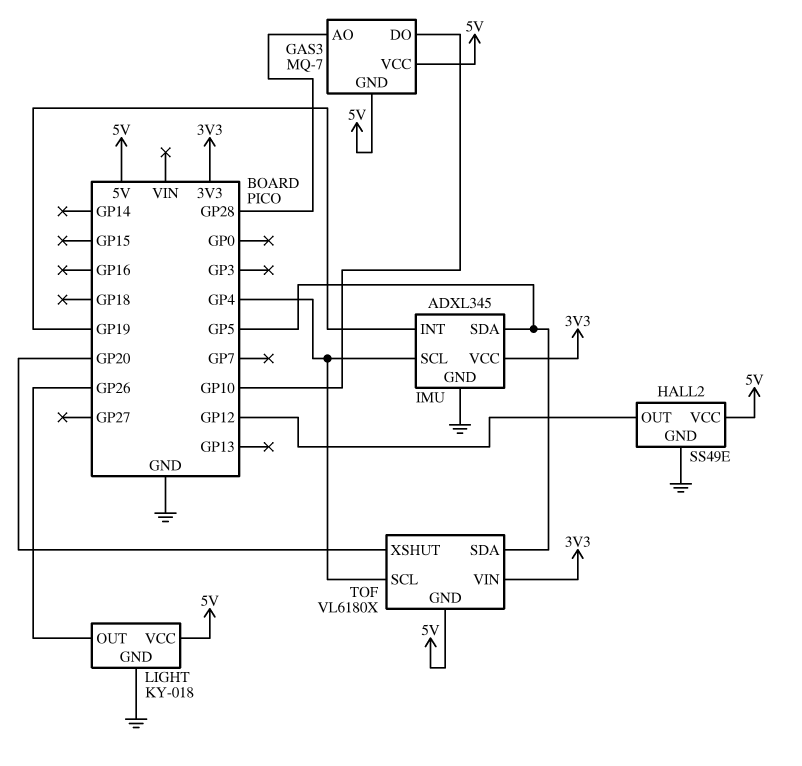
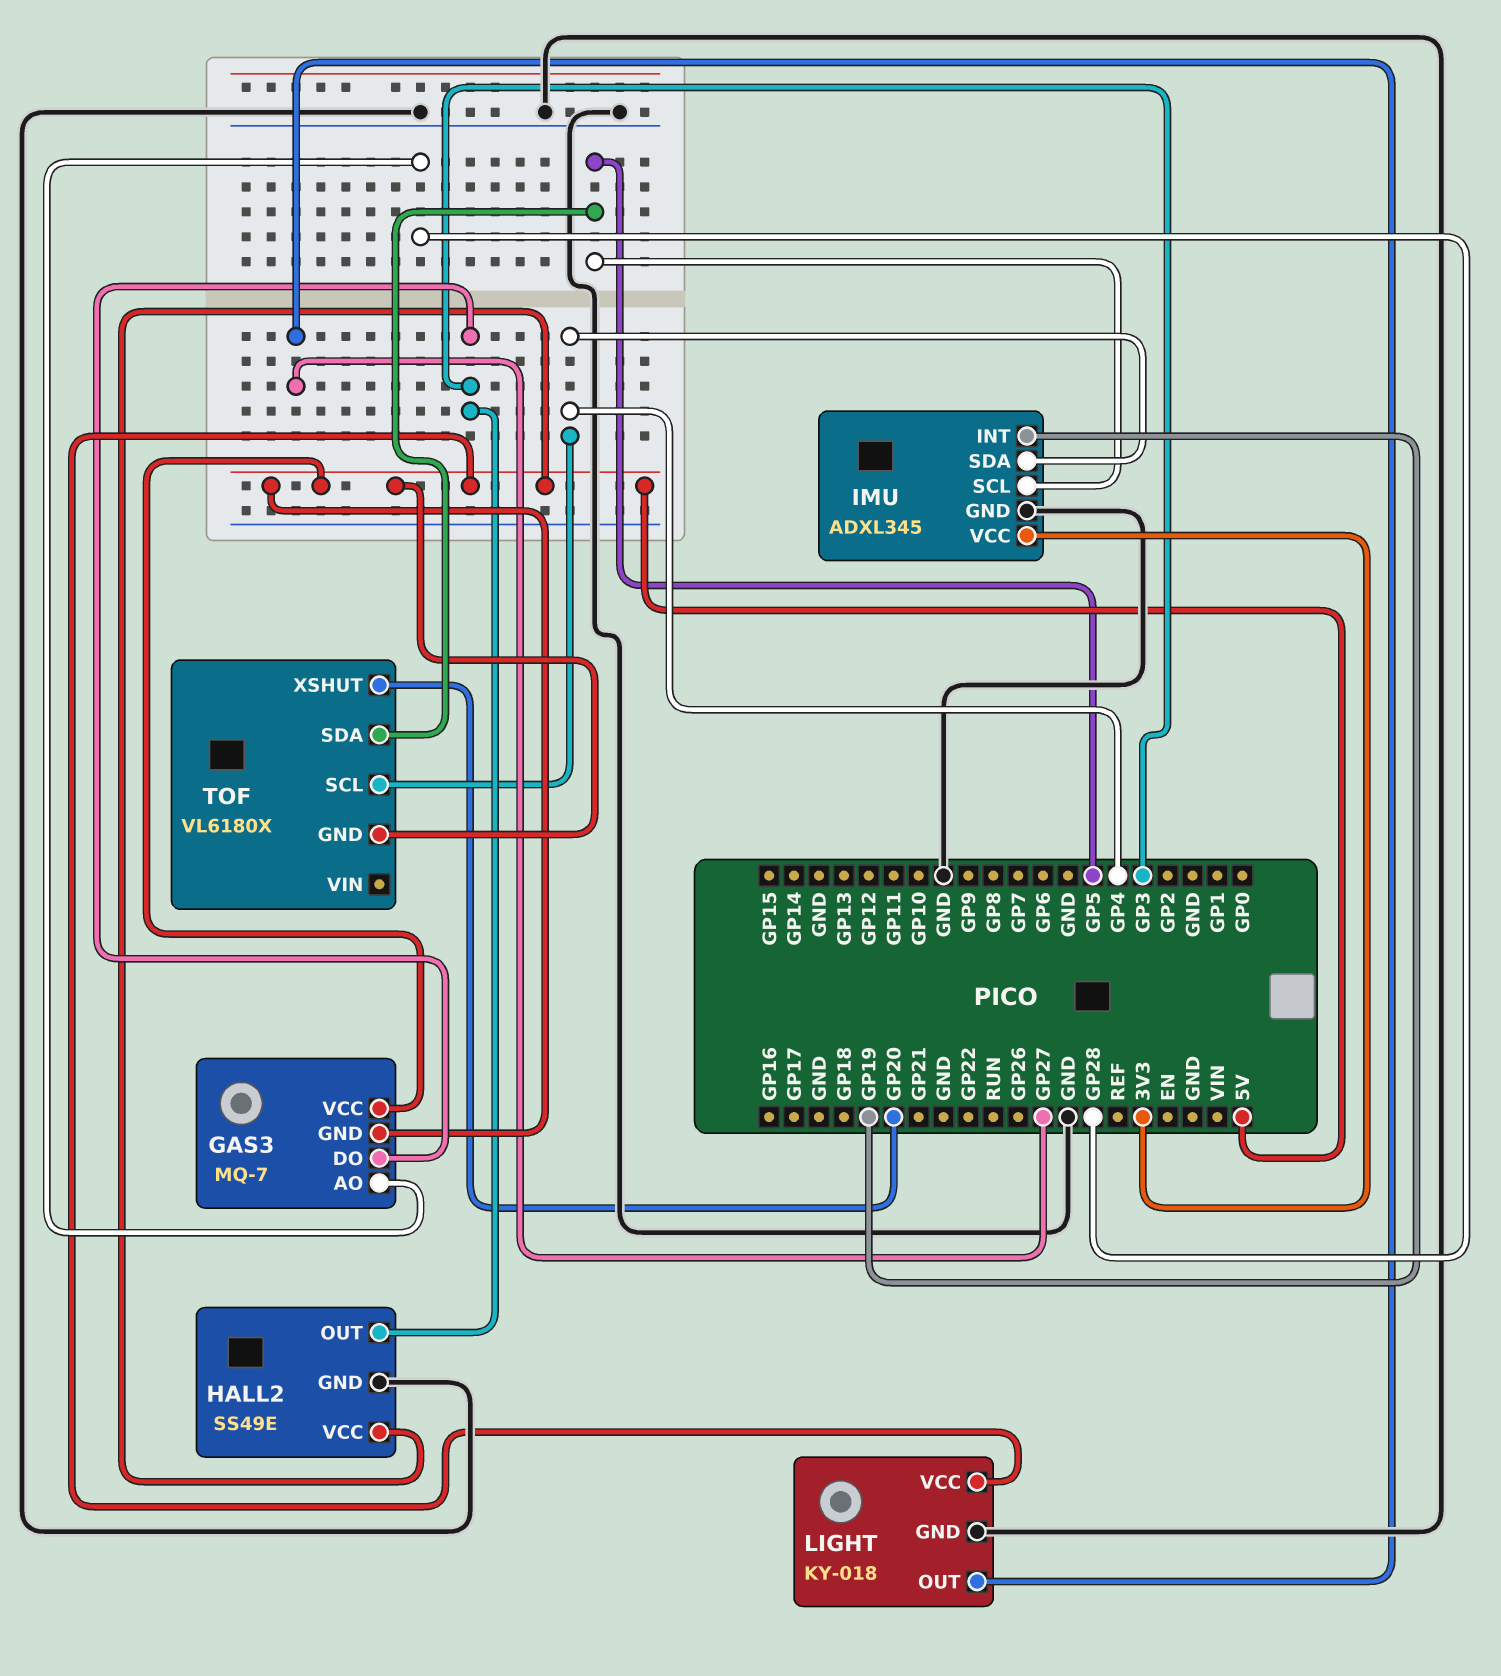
GAS3 pin DO: GP10 -> GP3
HALL2 pin OUT: GP12 -> GP3
IMU pin SCL: GP4 -> GP5
IMU pin SDA: GP5 -> GP4
LIGHT pin OUT: GP26 -> GP27
TOF pin VIN: 3V3 -> none

